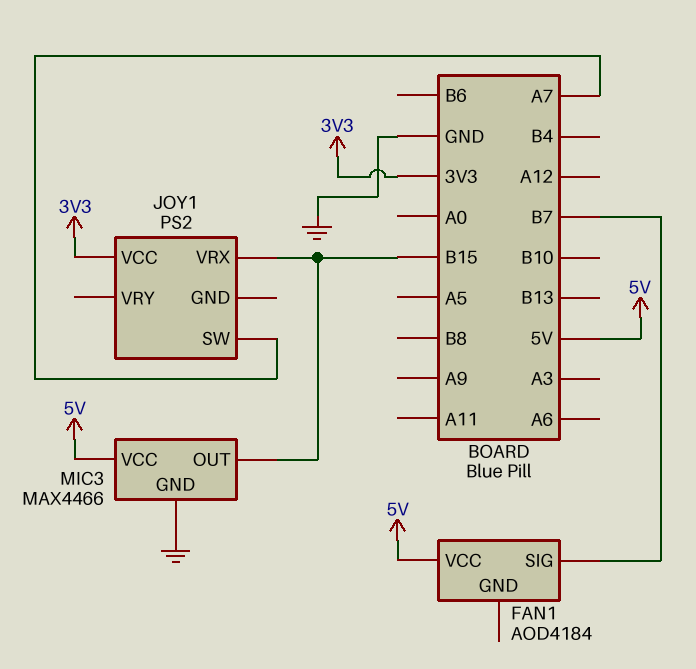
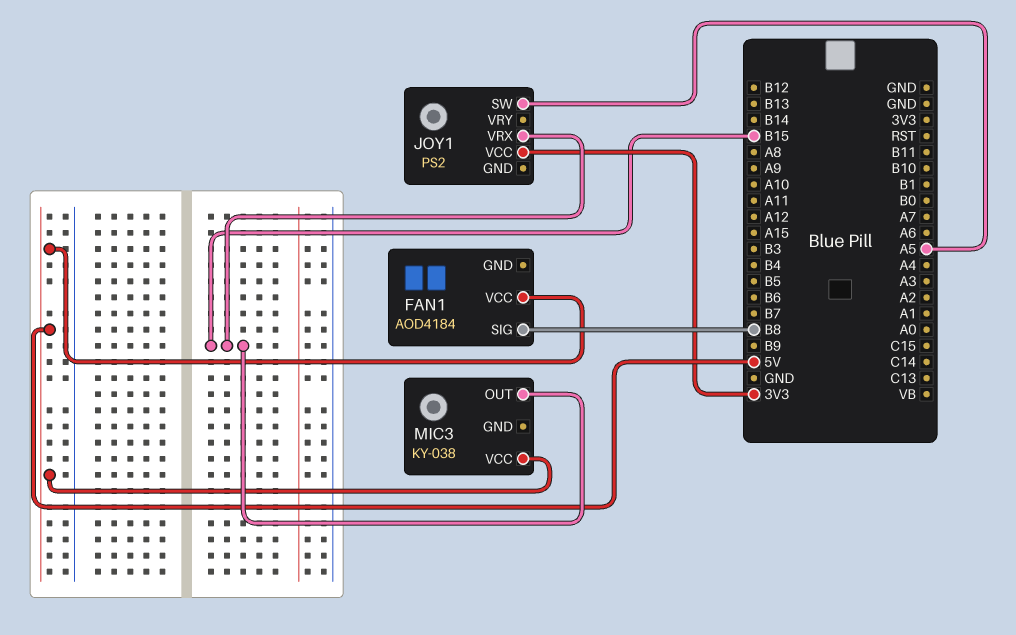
FAN1 pin SIG: B7 -> B8
JOY1 pin SW: A7 -> A5
MIC3: MAX4466 -> KY-038
MIC3 pin GND: GND -> none

